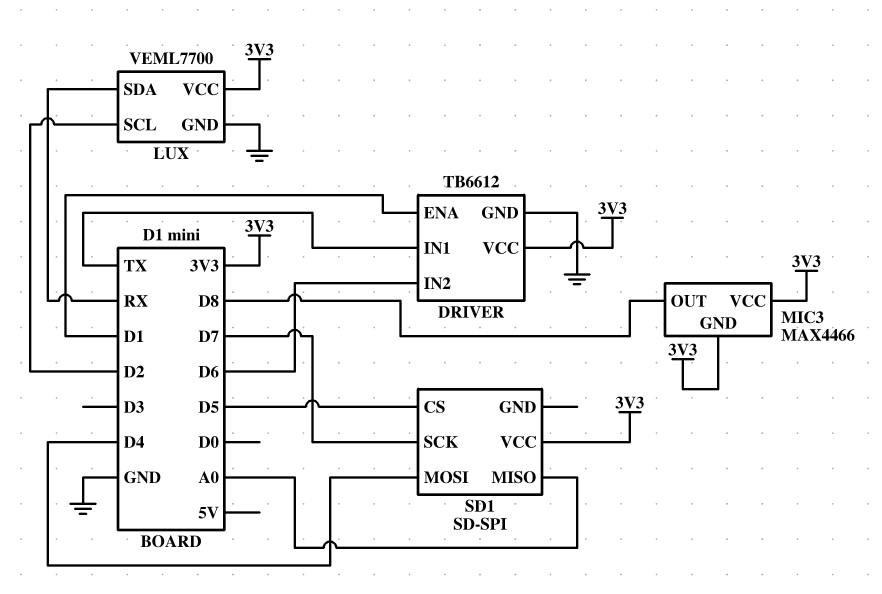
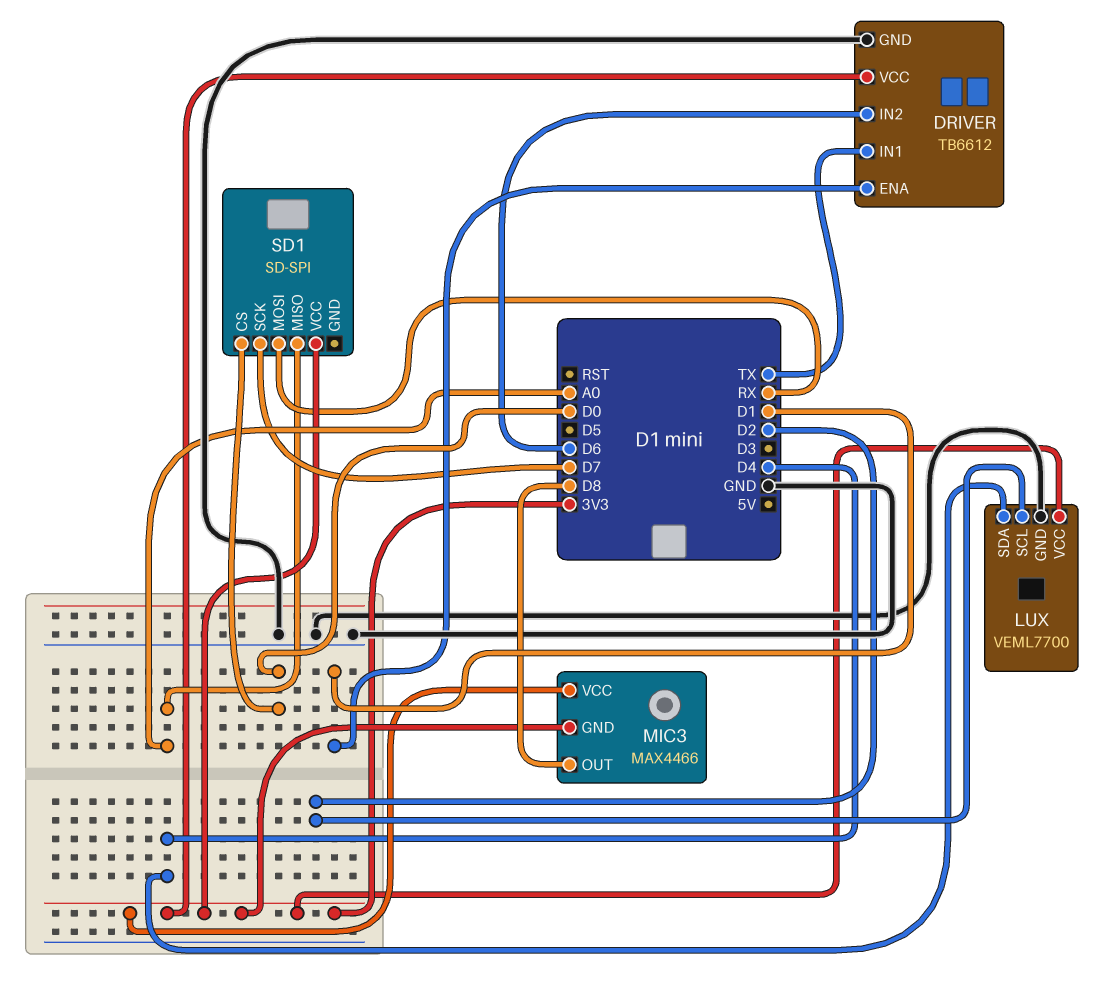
LUX pin SDA: RX -> D4
SD1 pin CS: D5 -> D0
SD1 pin MOSI: D4 -> RX

